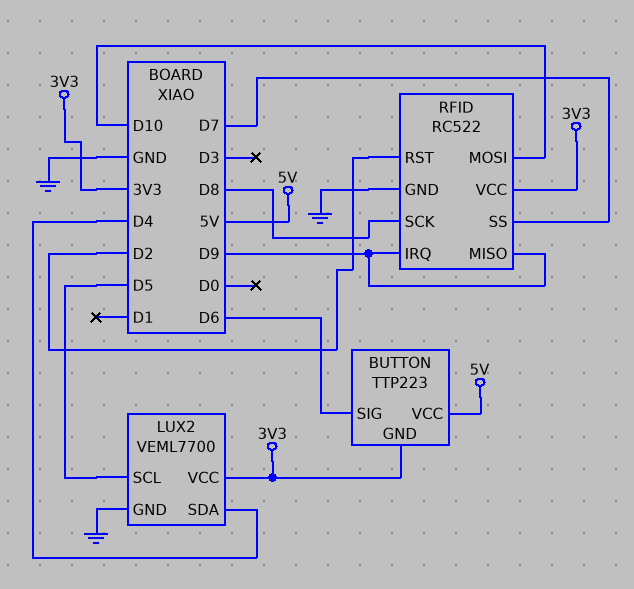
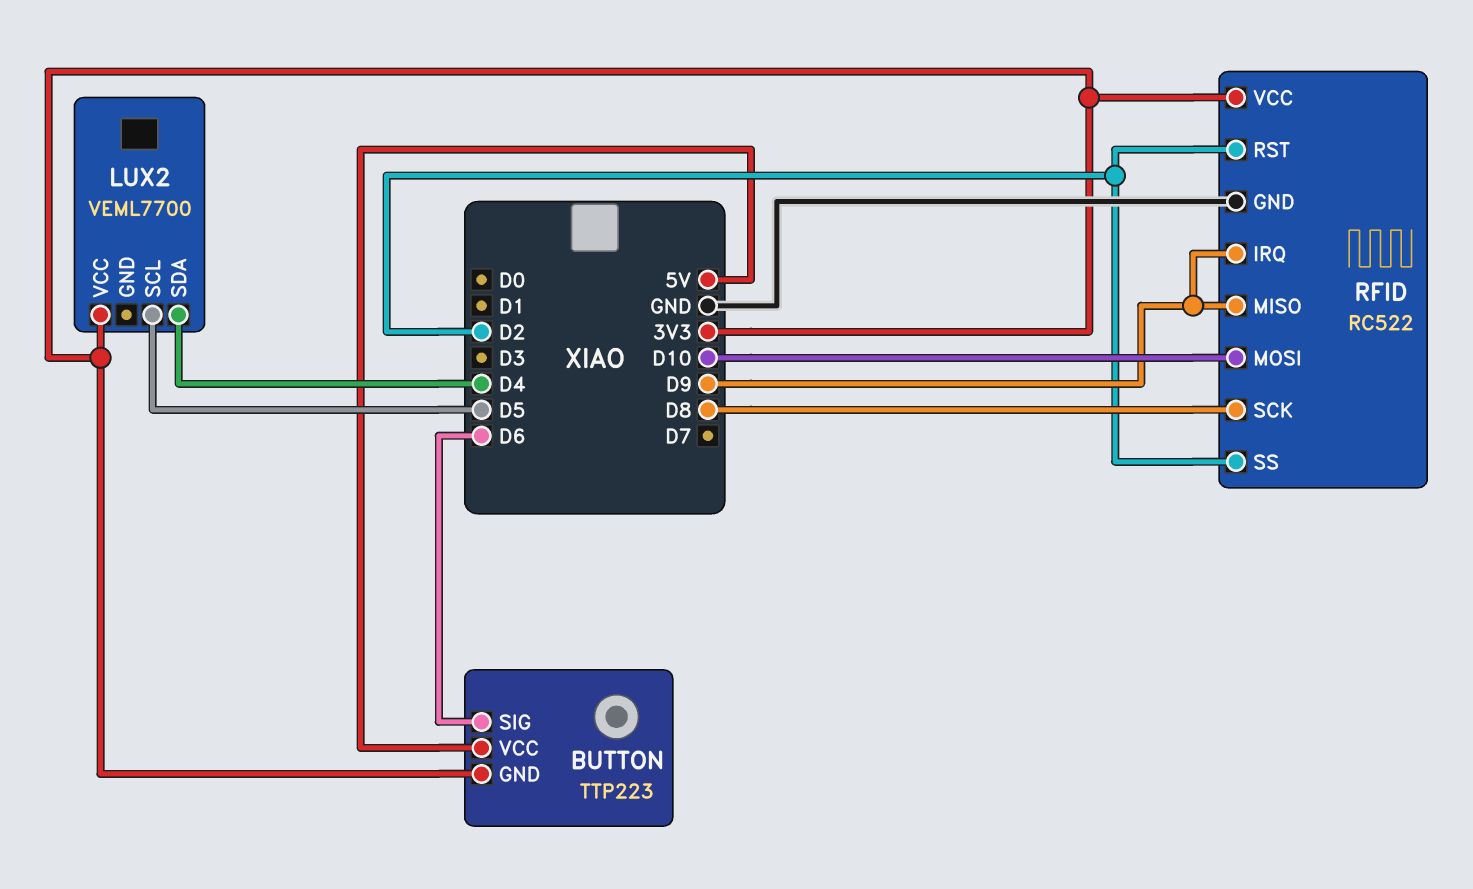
LUX2 pin GND: GND -> none
RFID pin SS: D7 -> D2

